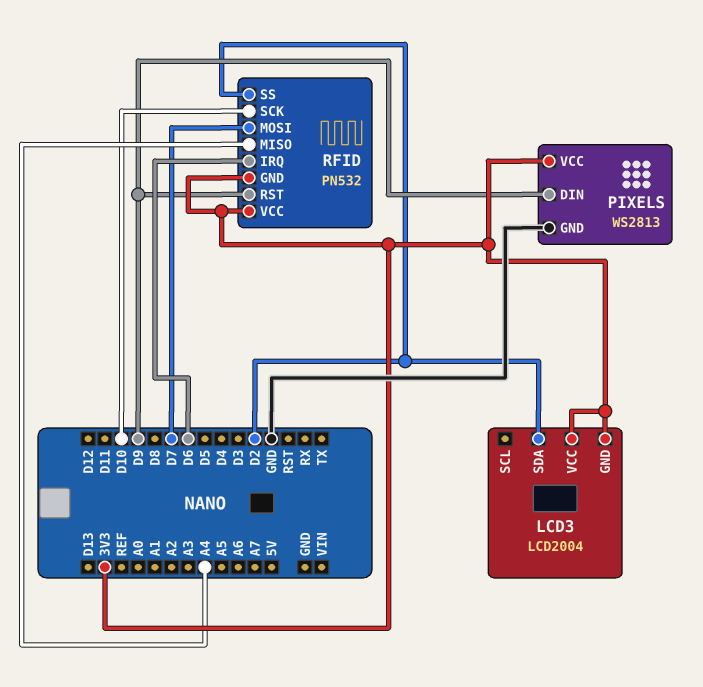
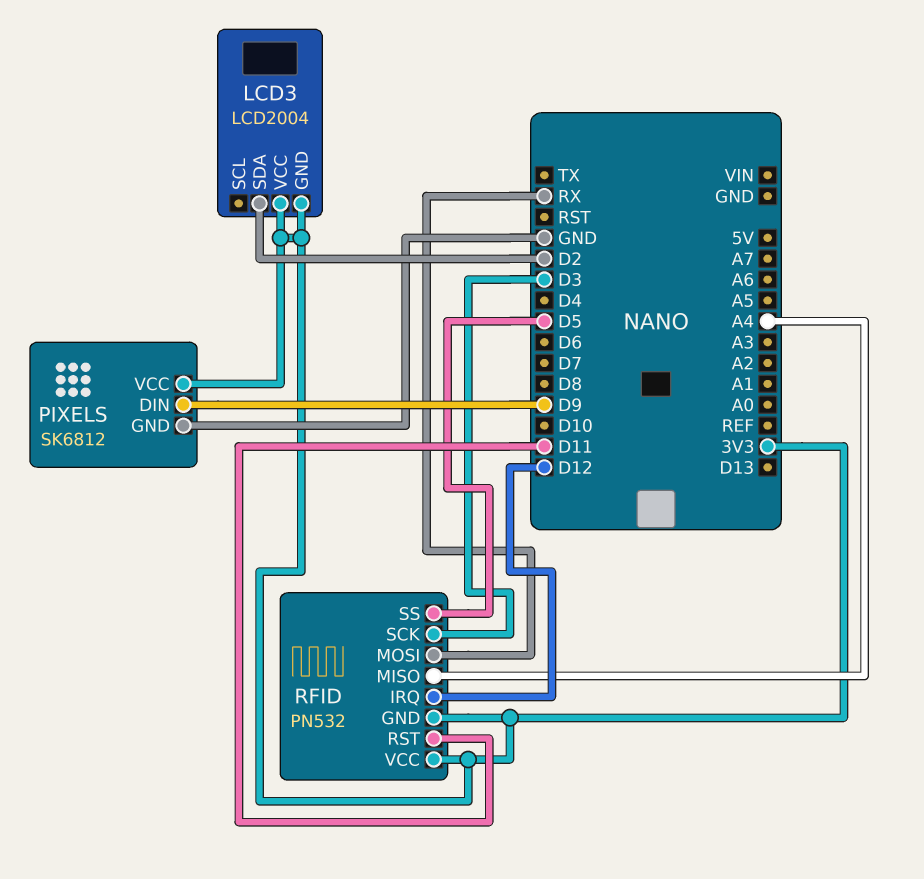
PIXELS: WS2813 -> SK6812
RFID pin IRQ: D6 -> D12
RFID pin MOSI: D7 -> RX
RFID pin RST: D9 -> D11
RFID pin SCK: D10 -> D3
RFID pin SS: D2 -> D5

